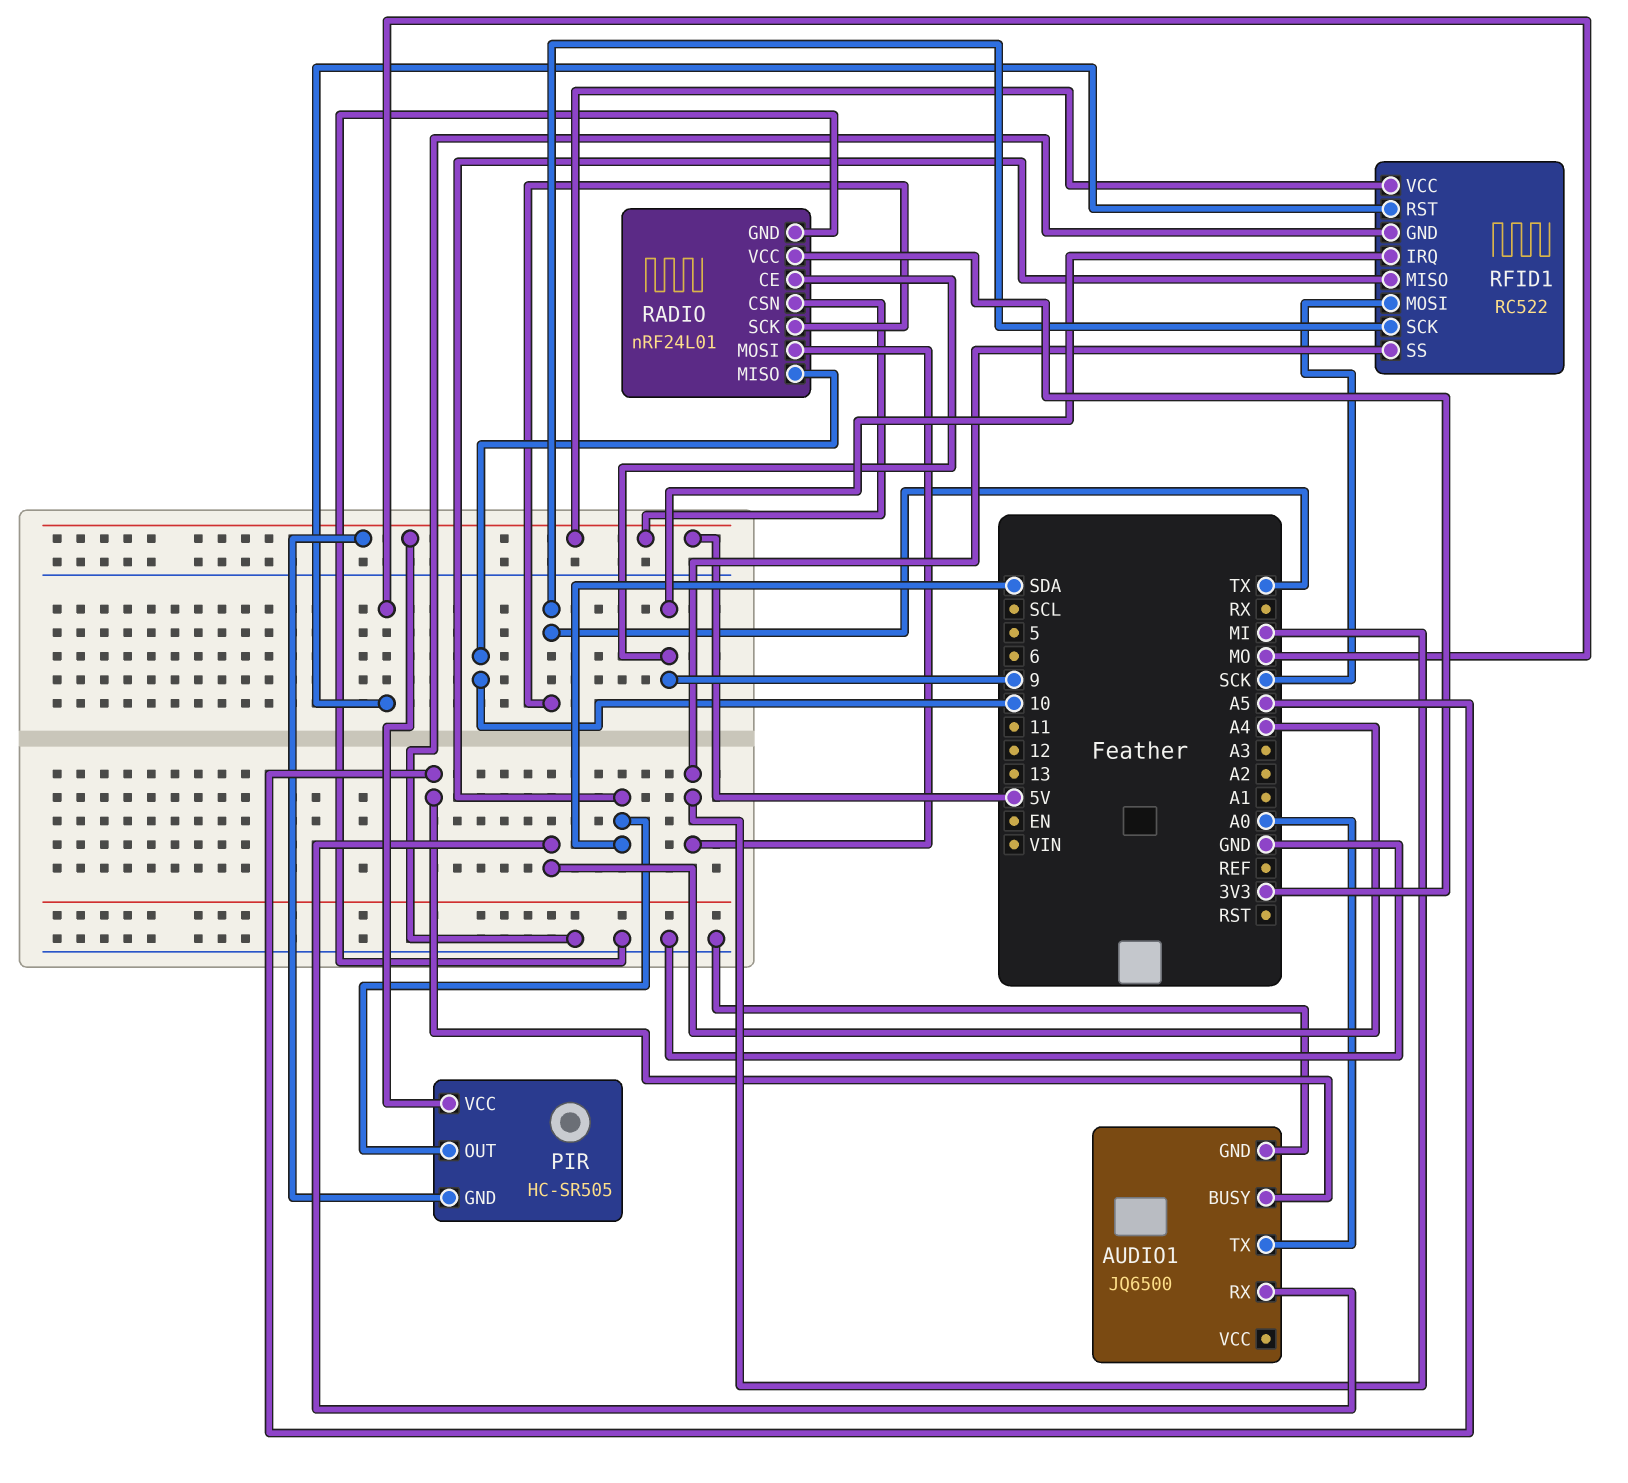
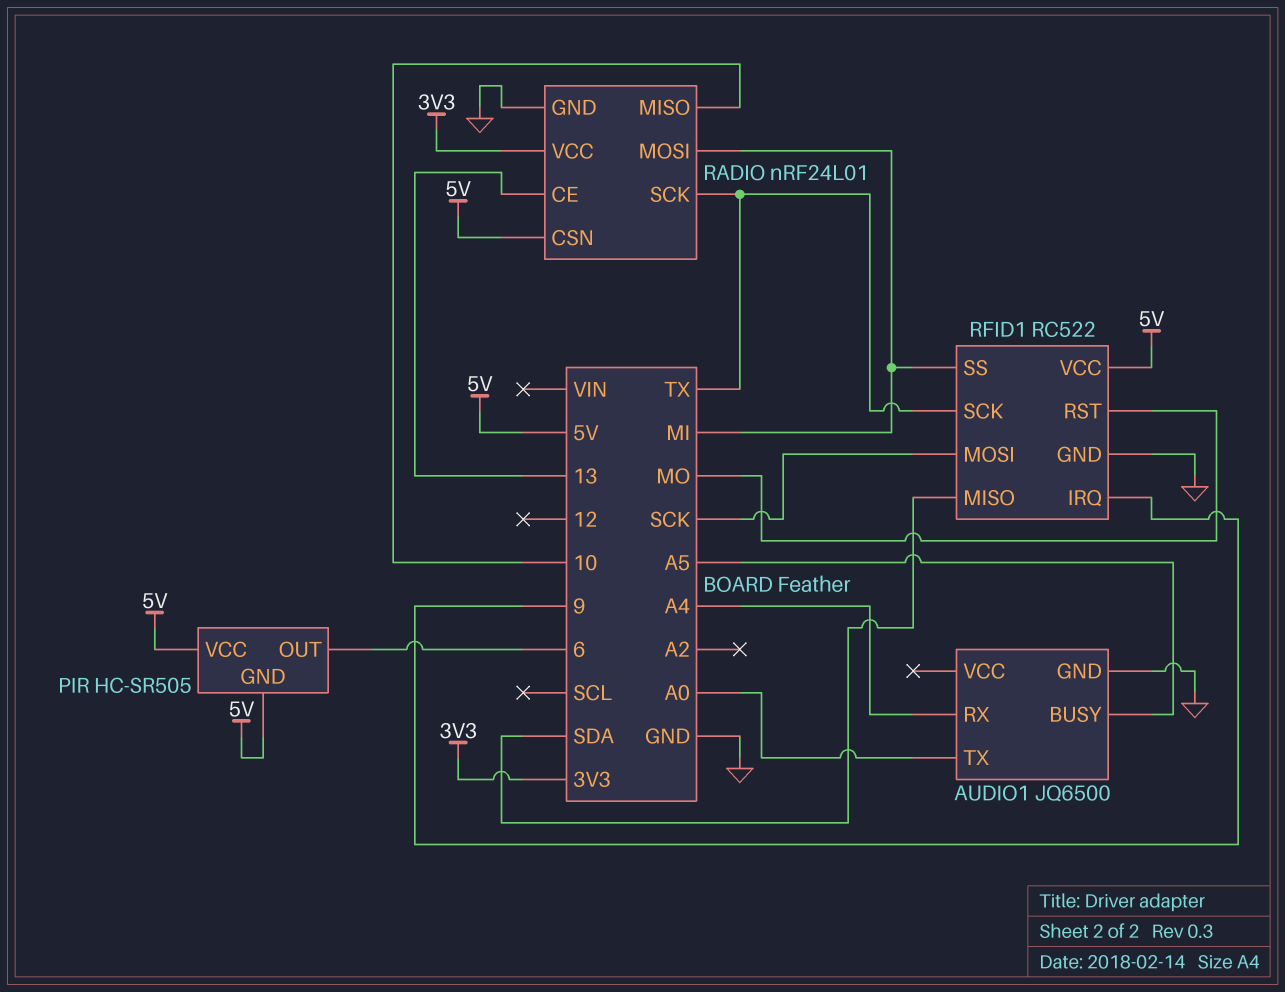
PIR pin OUT: SDA -> 6
RADIO pin CE: 9 -> 13

